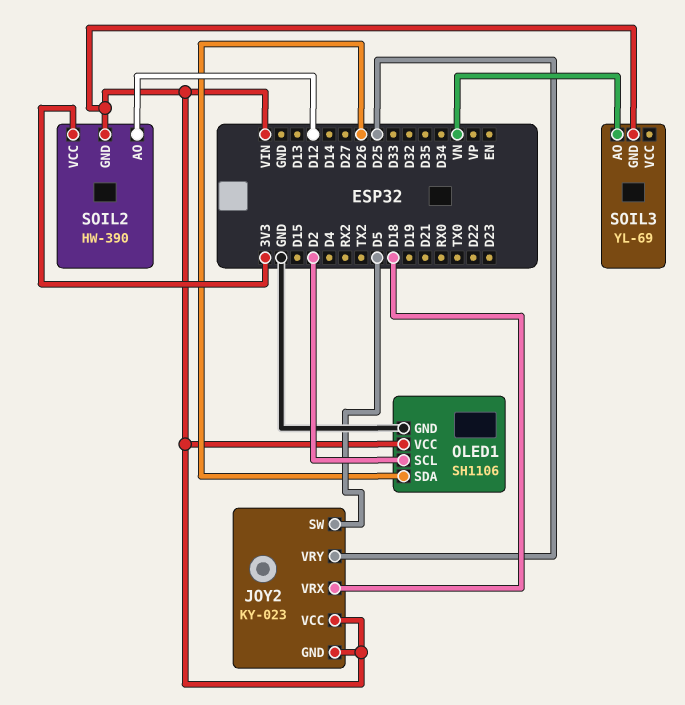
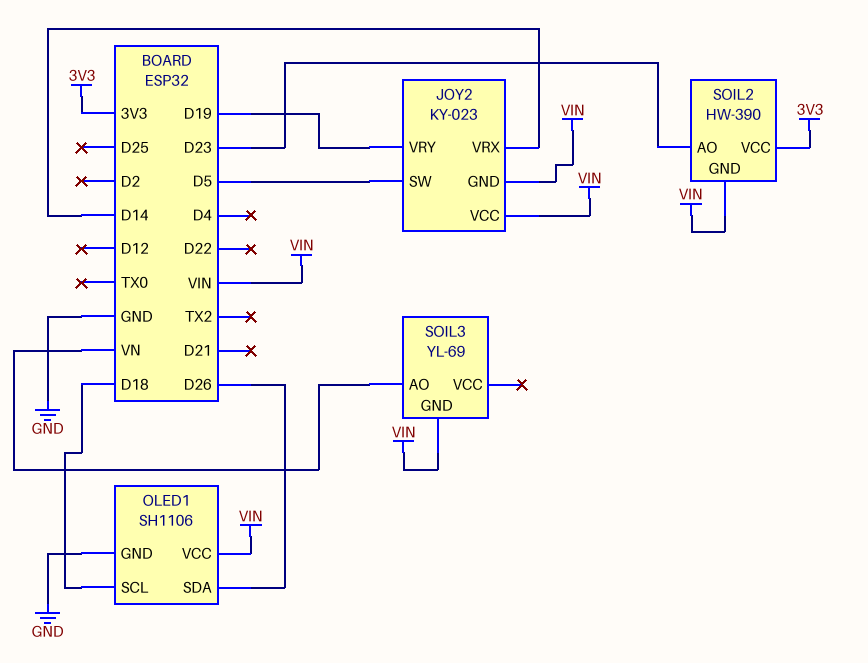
JOY2 pin VRX: D18 -> D14
JOY2 pin VRY: D25 -> D19
OLED1 pin SCL: D2 -> D18
SOIL2 pin AO: D12 -> D23

